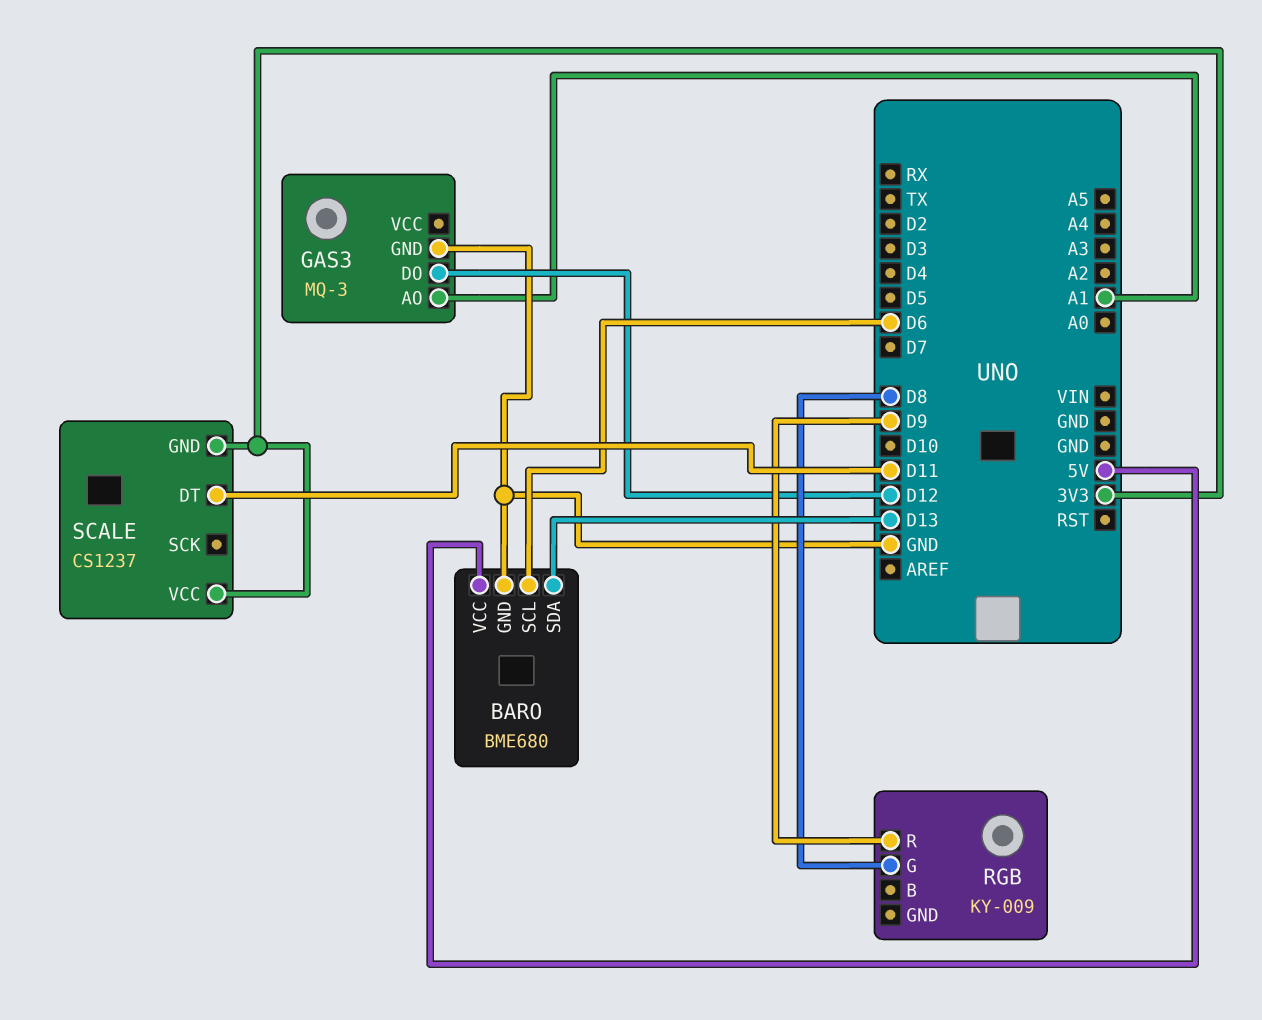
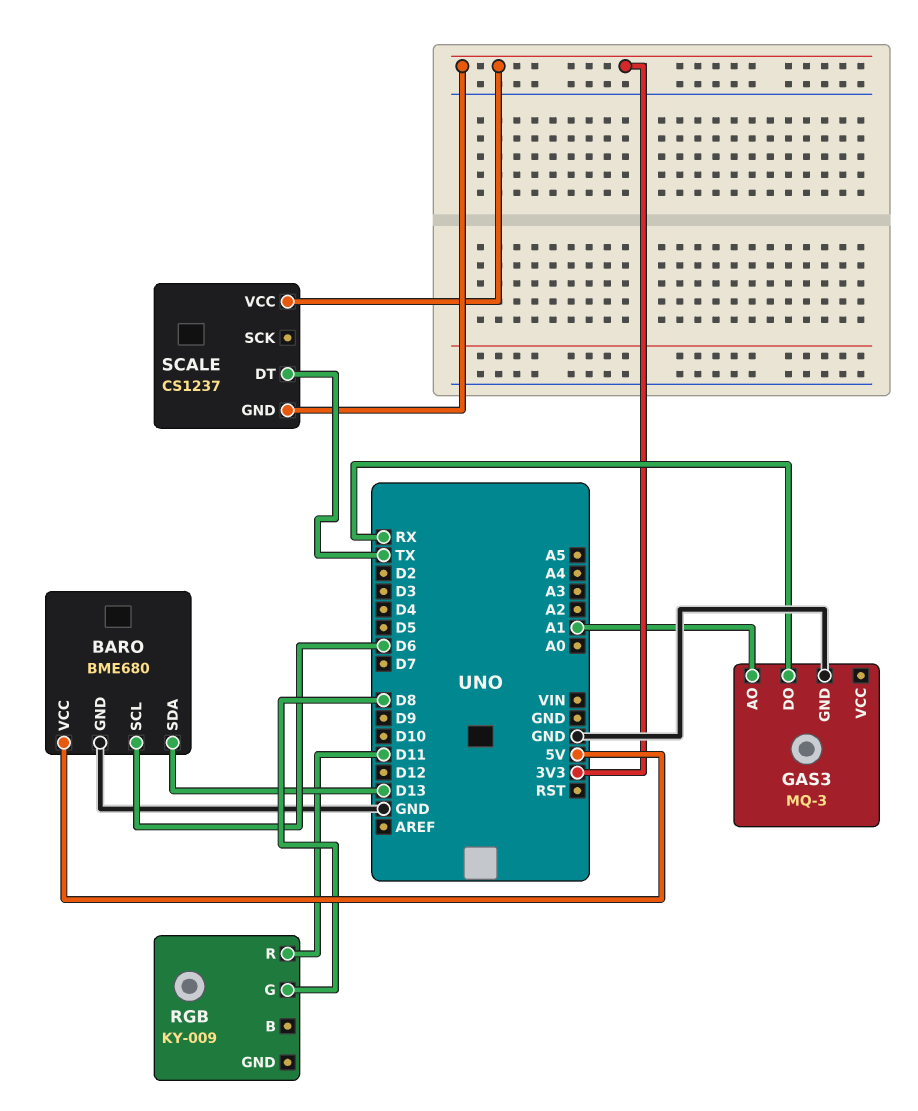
GAS3 pin DO: D12 -> RX
RGB pin R: D9 -> D11
SCALE pin DT: D11 -> TX

